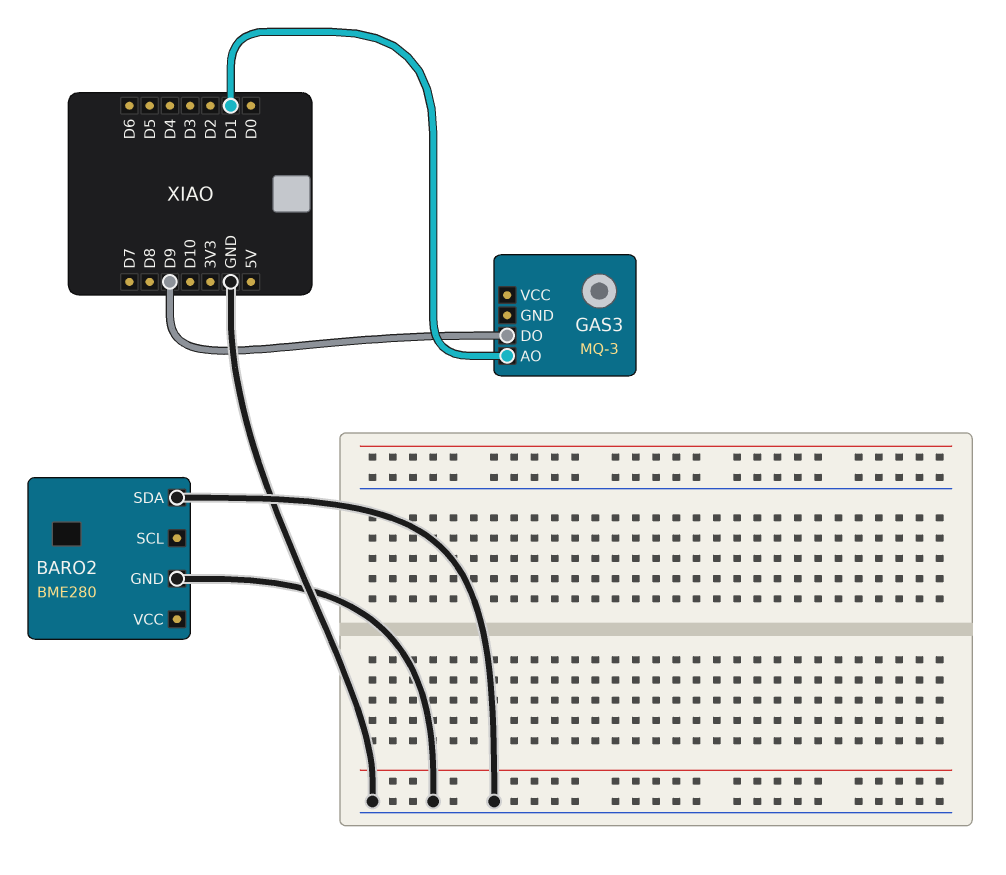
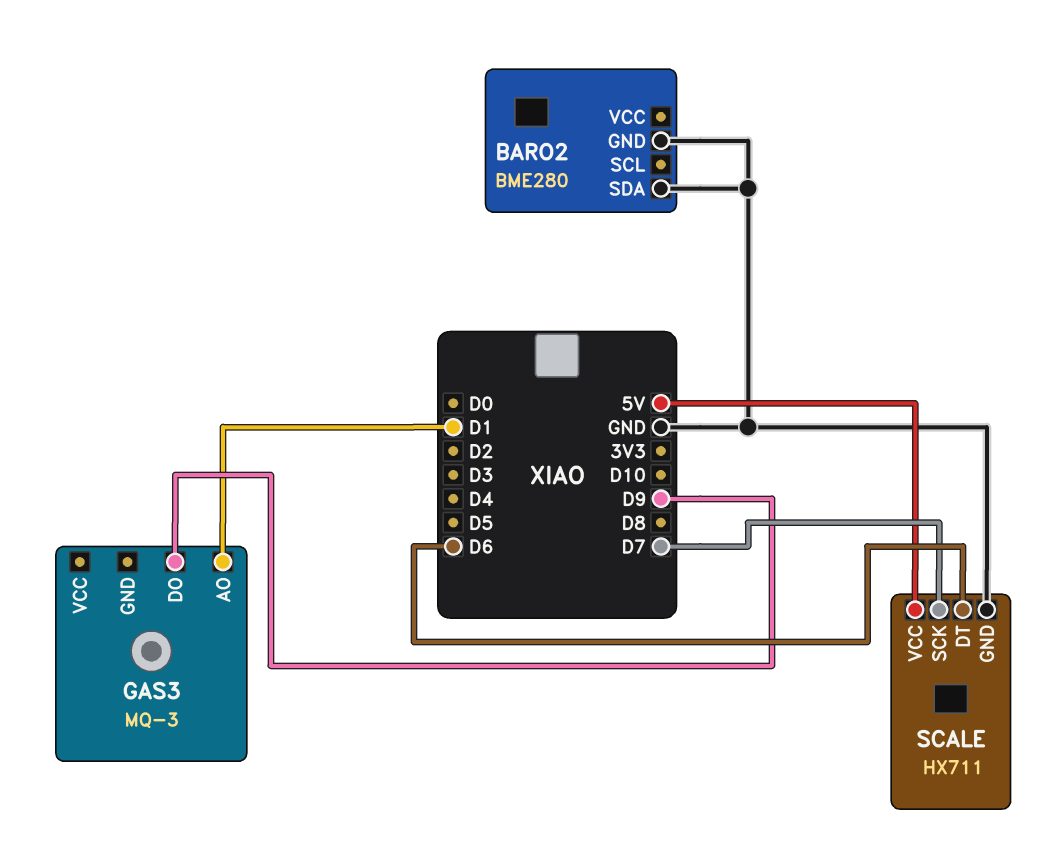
SCALE: none -> HX711
SCALE pin DT: none -> D6
SCALE pin GND: none -> GND
SCALE pin SCK: none -> D7
SCALE pin VCC: none -> 5V

